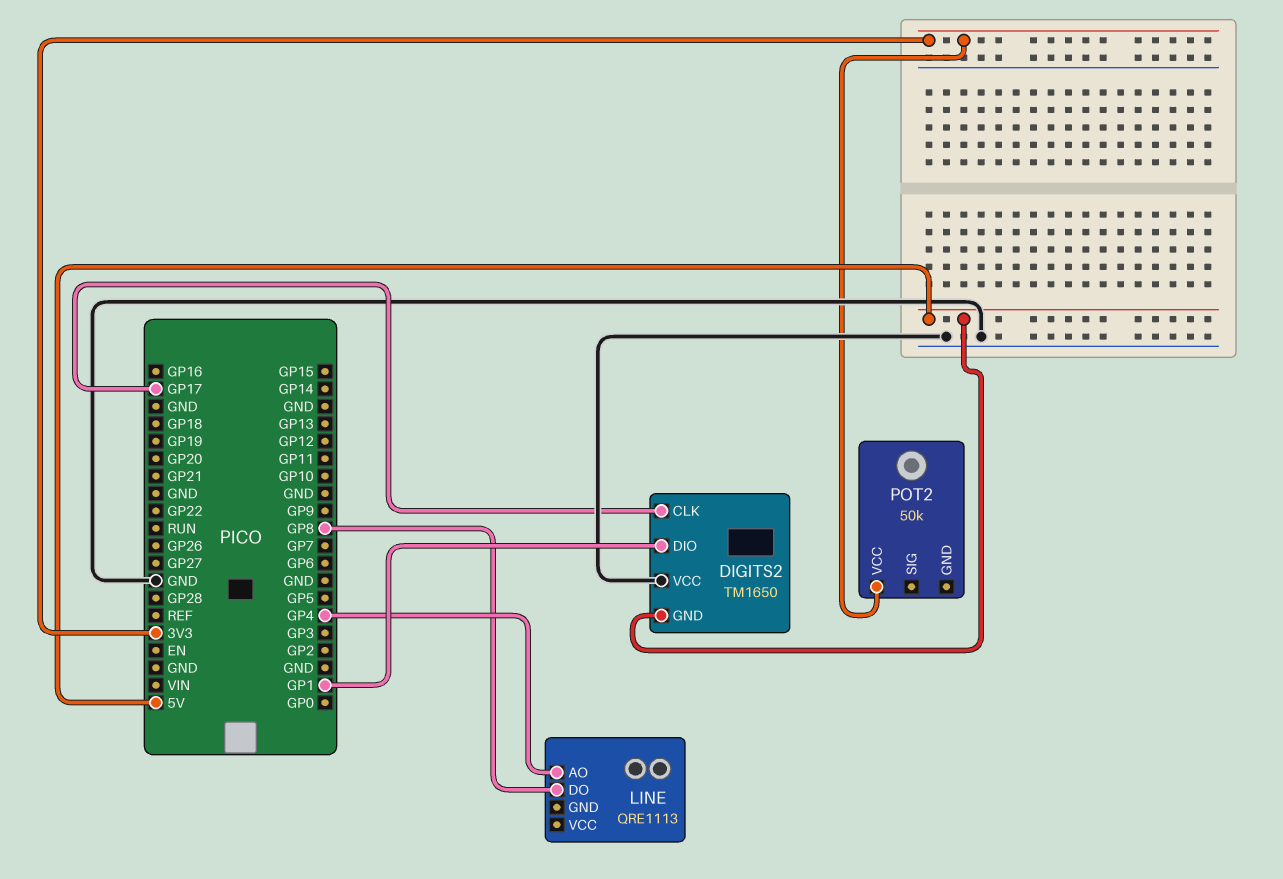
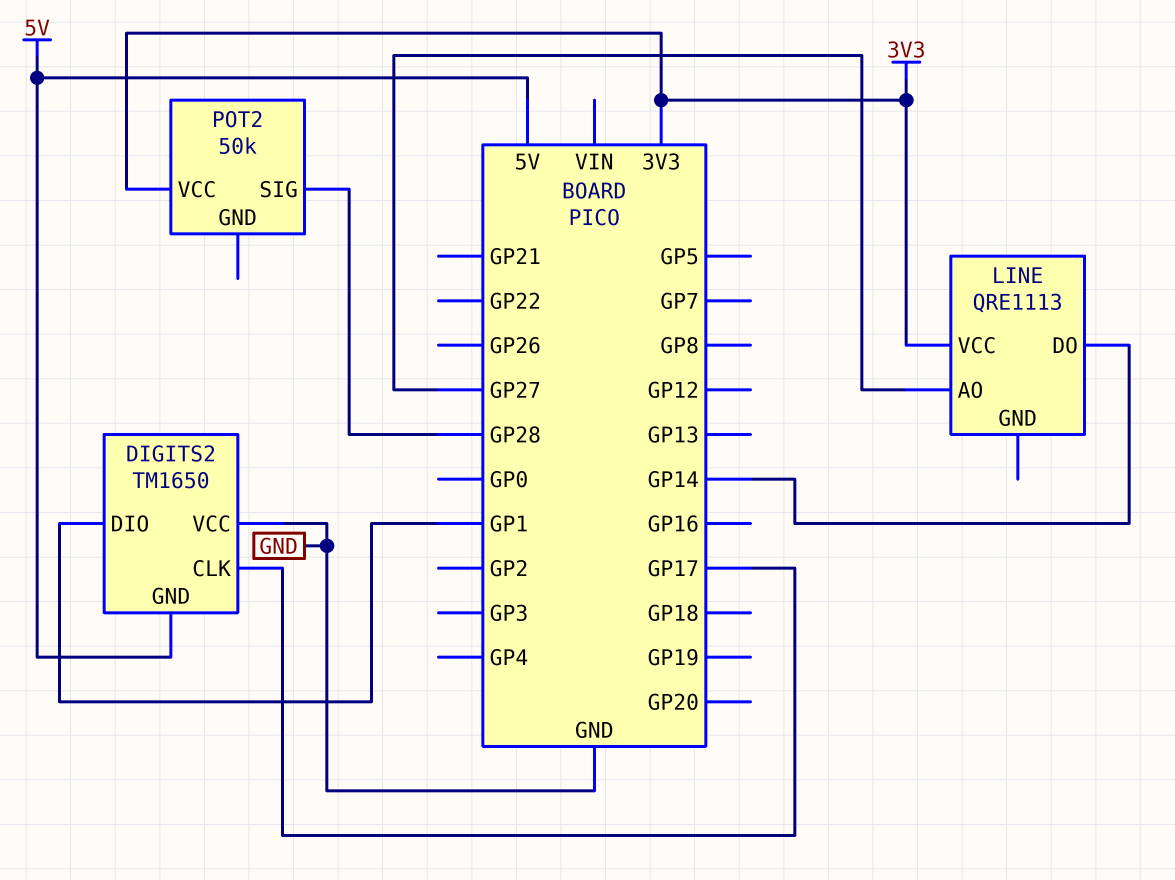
LINE pin AO: GP4 -> GP27
LINE pin DO: GP8 -> GP14
LINE pin VCC: none -> 3V3
POT2 pin SIG: none -> GP28

